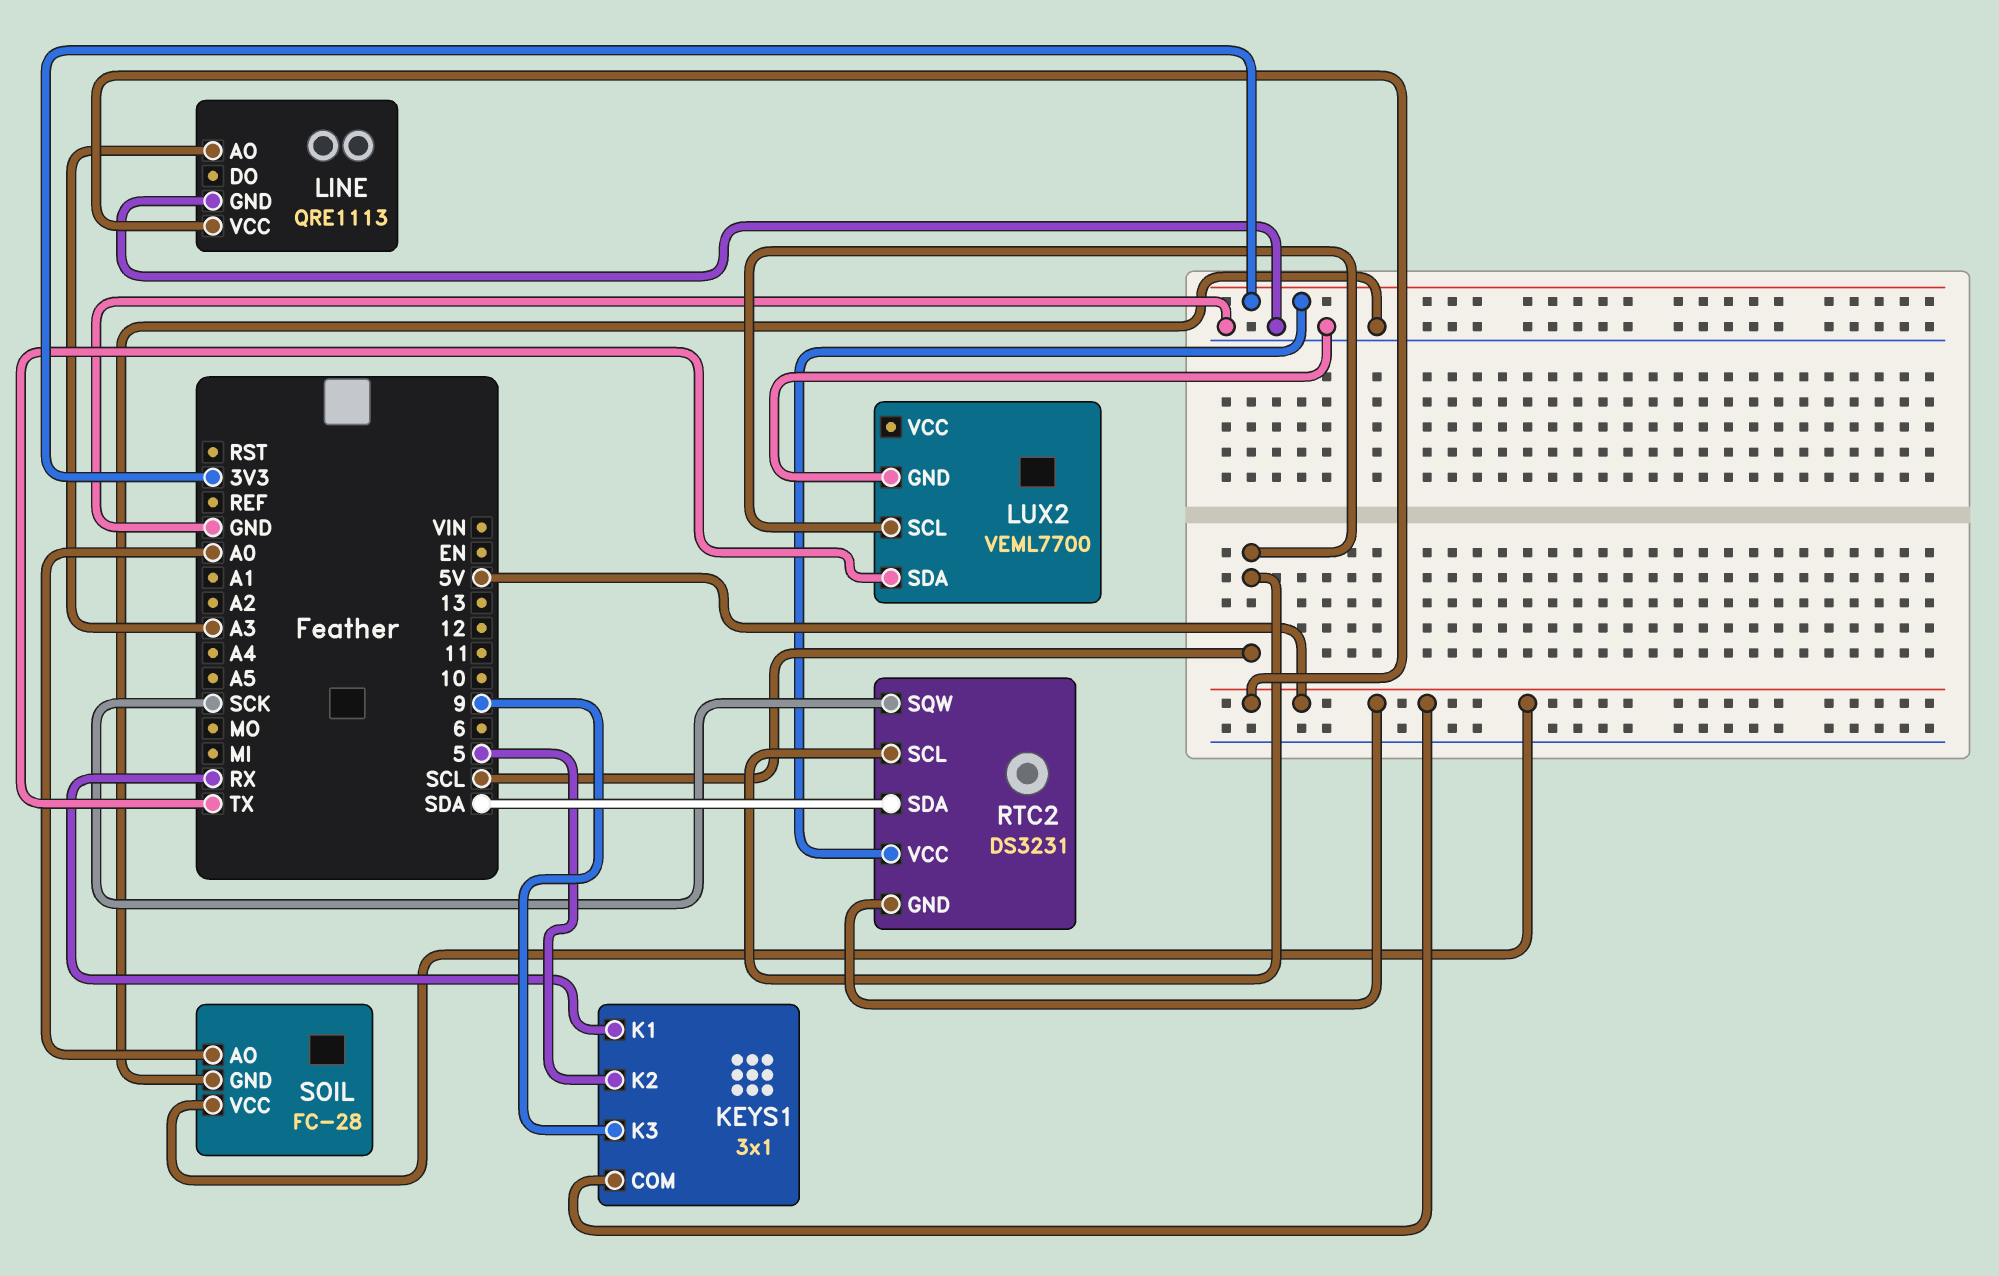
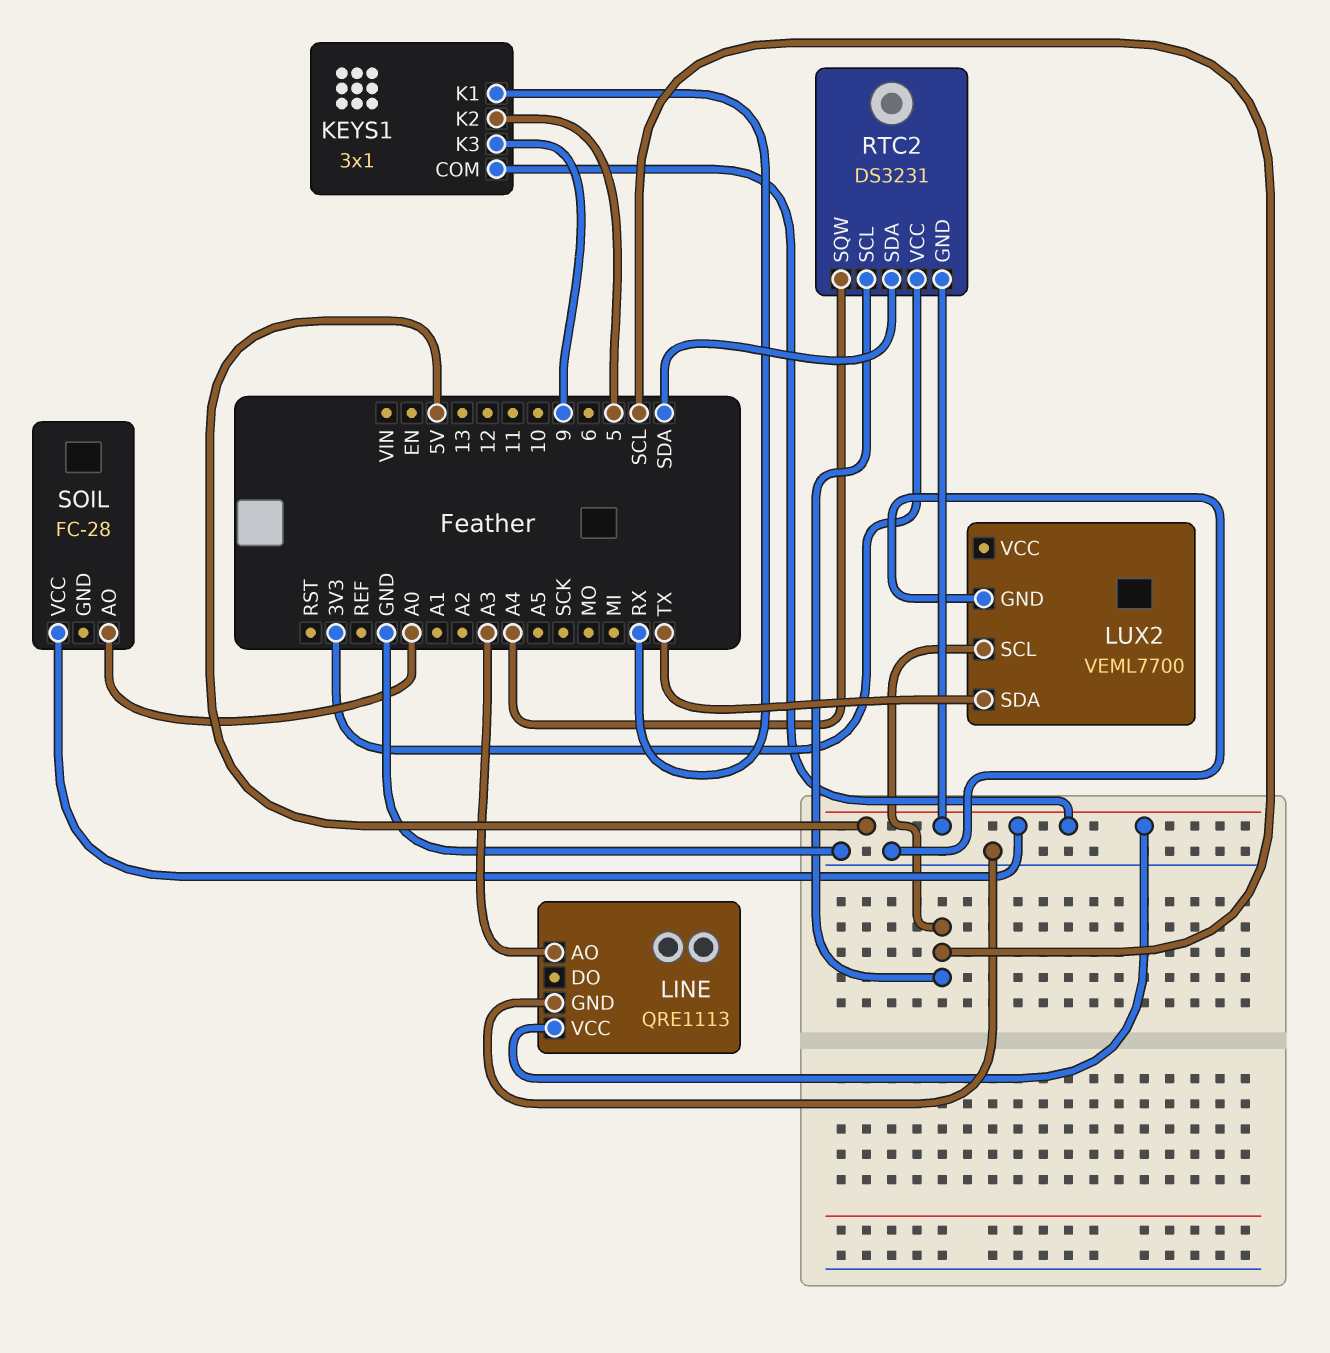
RTC2 pin SQW: SCK -> A4
SOIL pin GND: GND -> none

